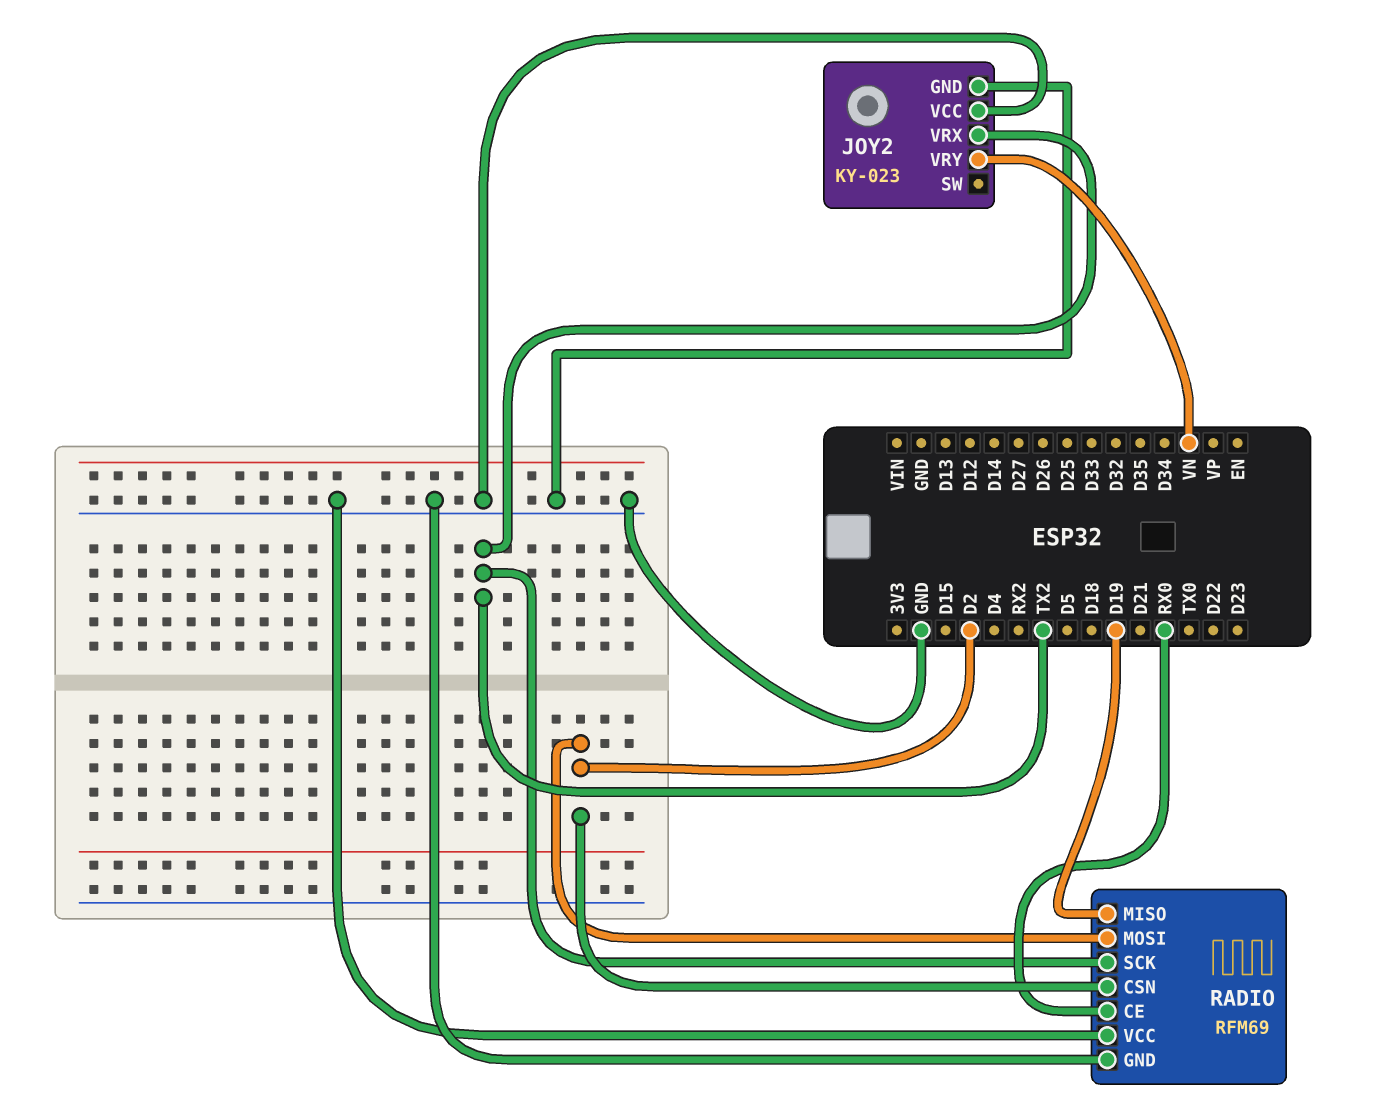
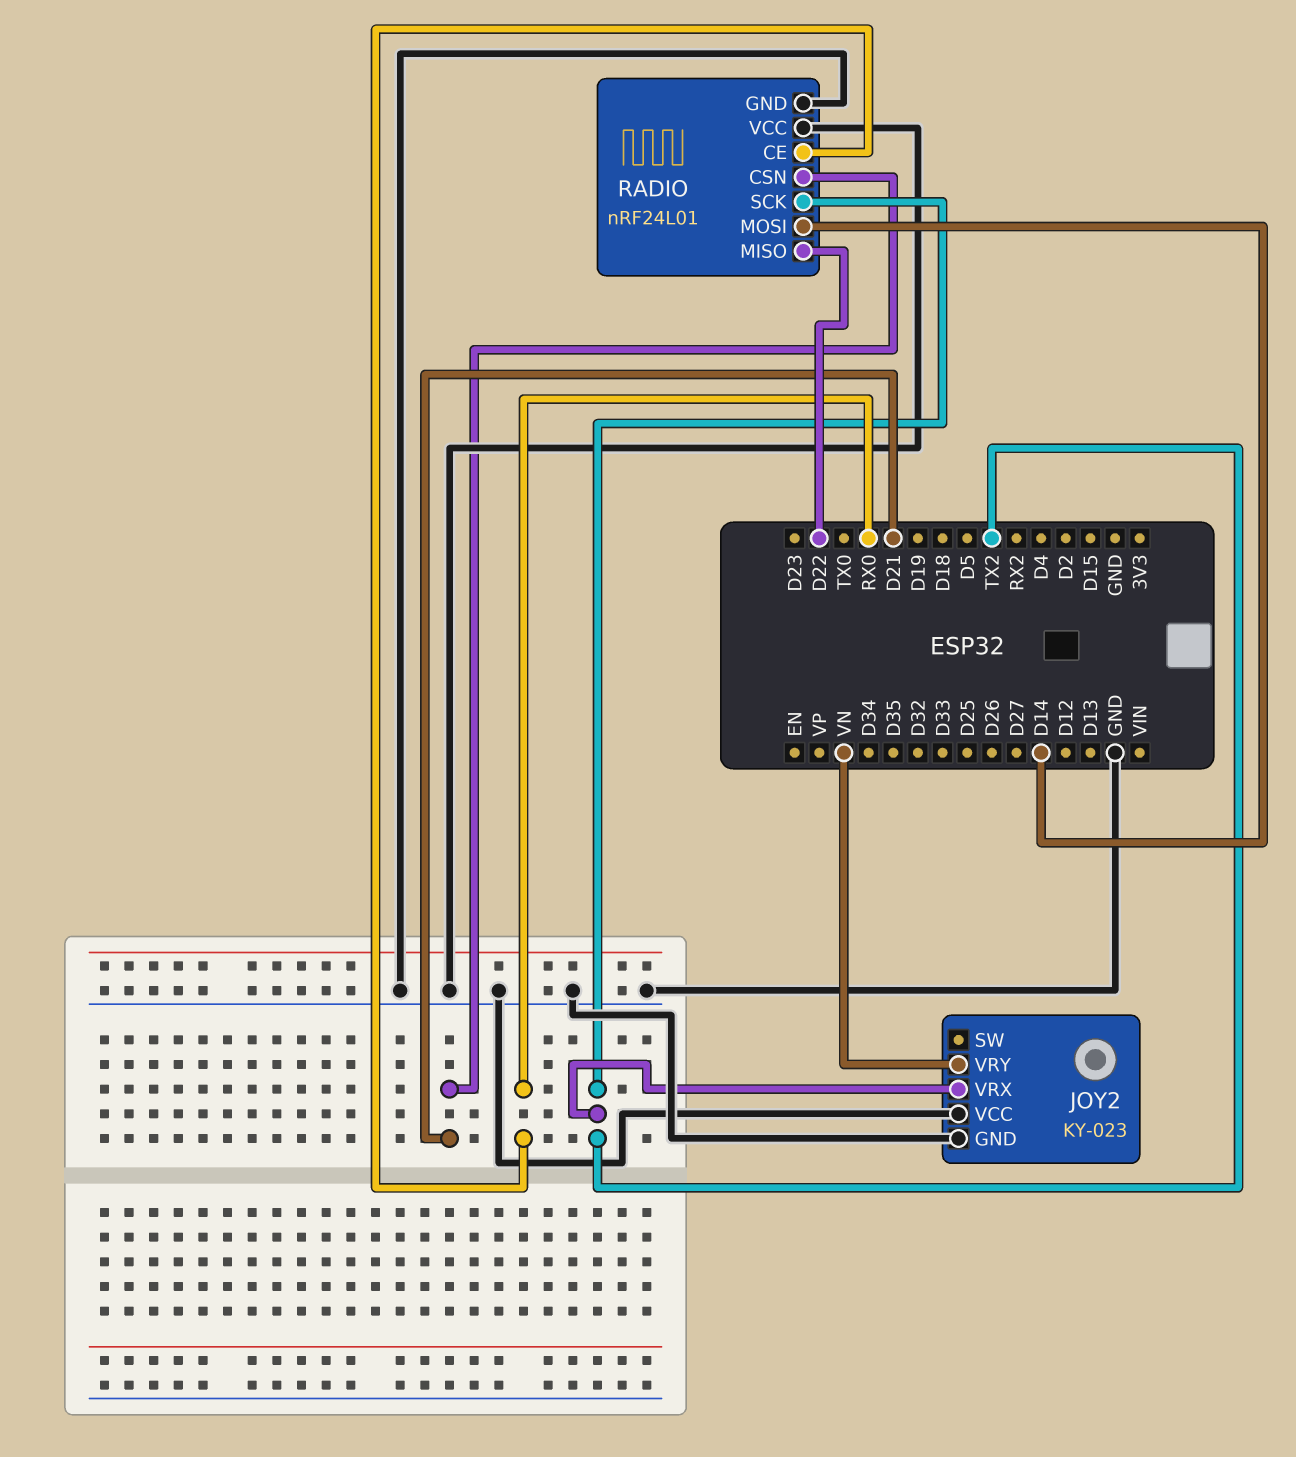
RADIO: RFM69 -> nRF24L01
RADIO pin CSN: D2 -> D21
RADIO pin MISO: D19 -> D22
RADIO pin MOSI: D2 -> D14

